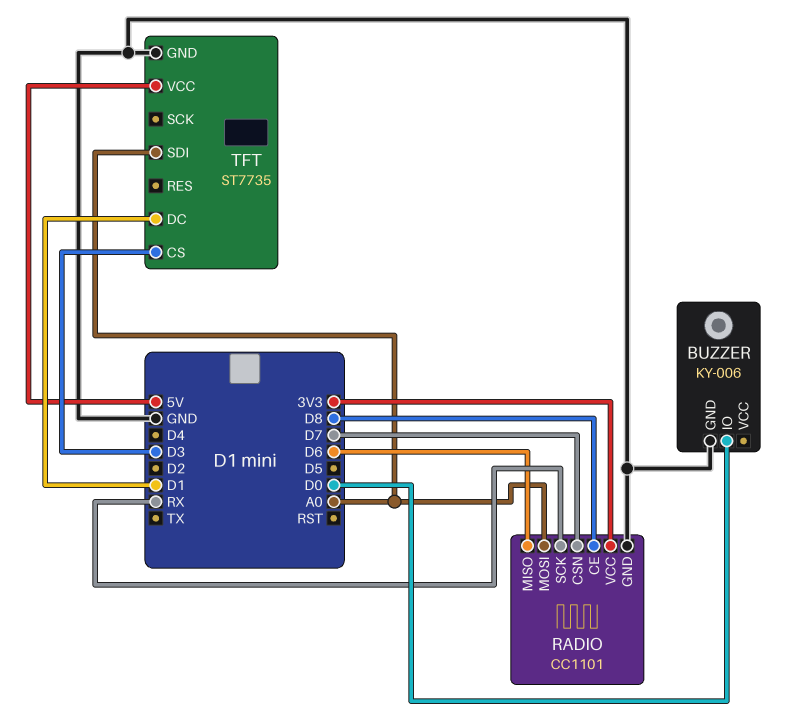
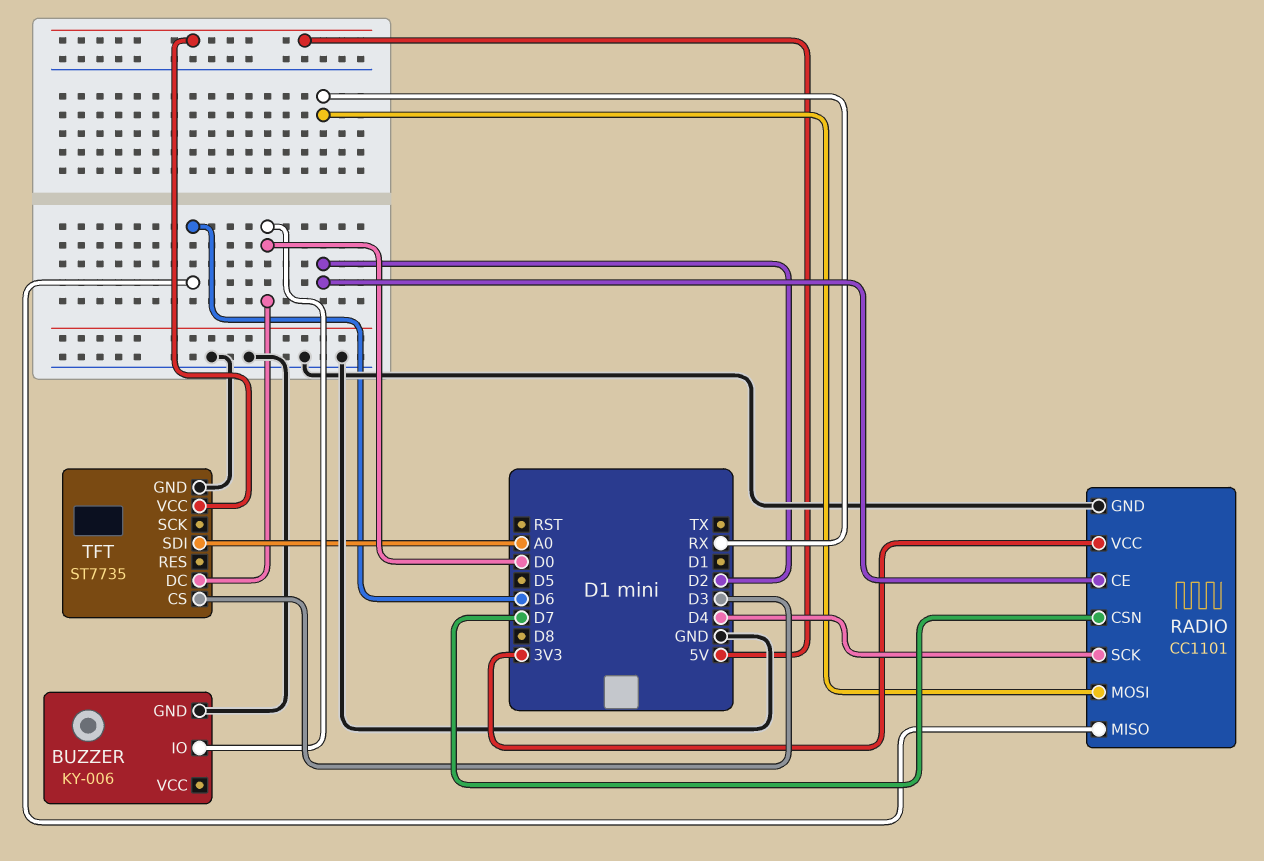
RADIO pin CE: D8 -> D2
RADIO pin MOSI: A0 -> RX
RADIO pin SCK: RX -> D4
TFT pin DC: D1 -> D0

